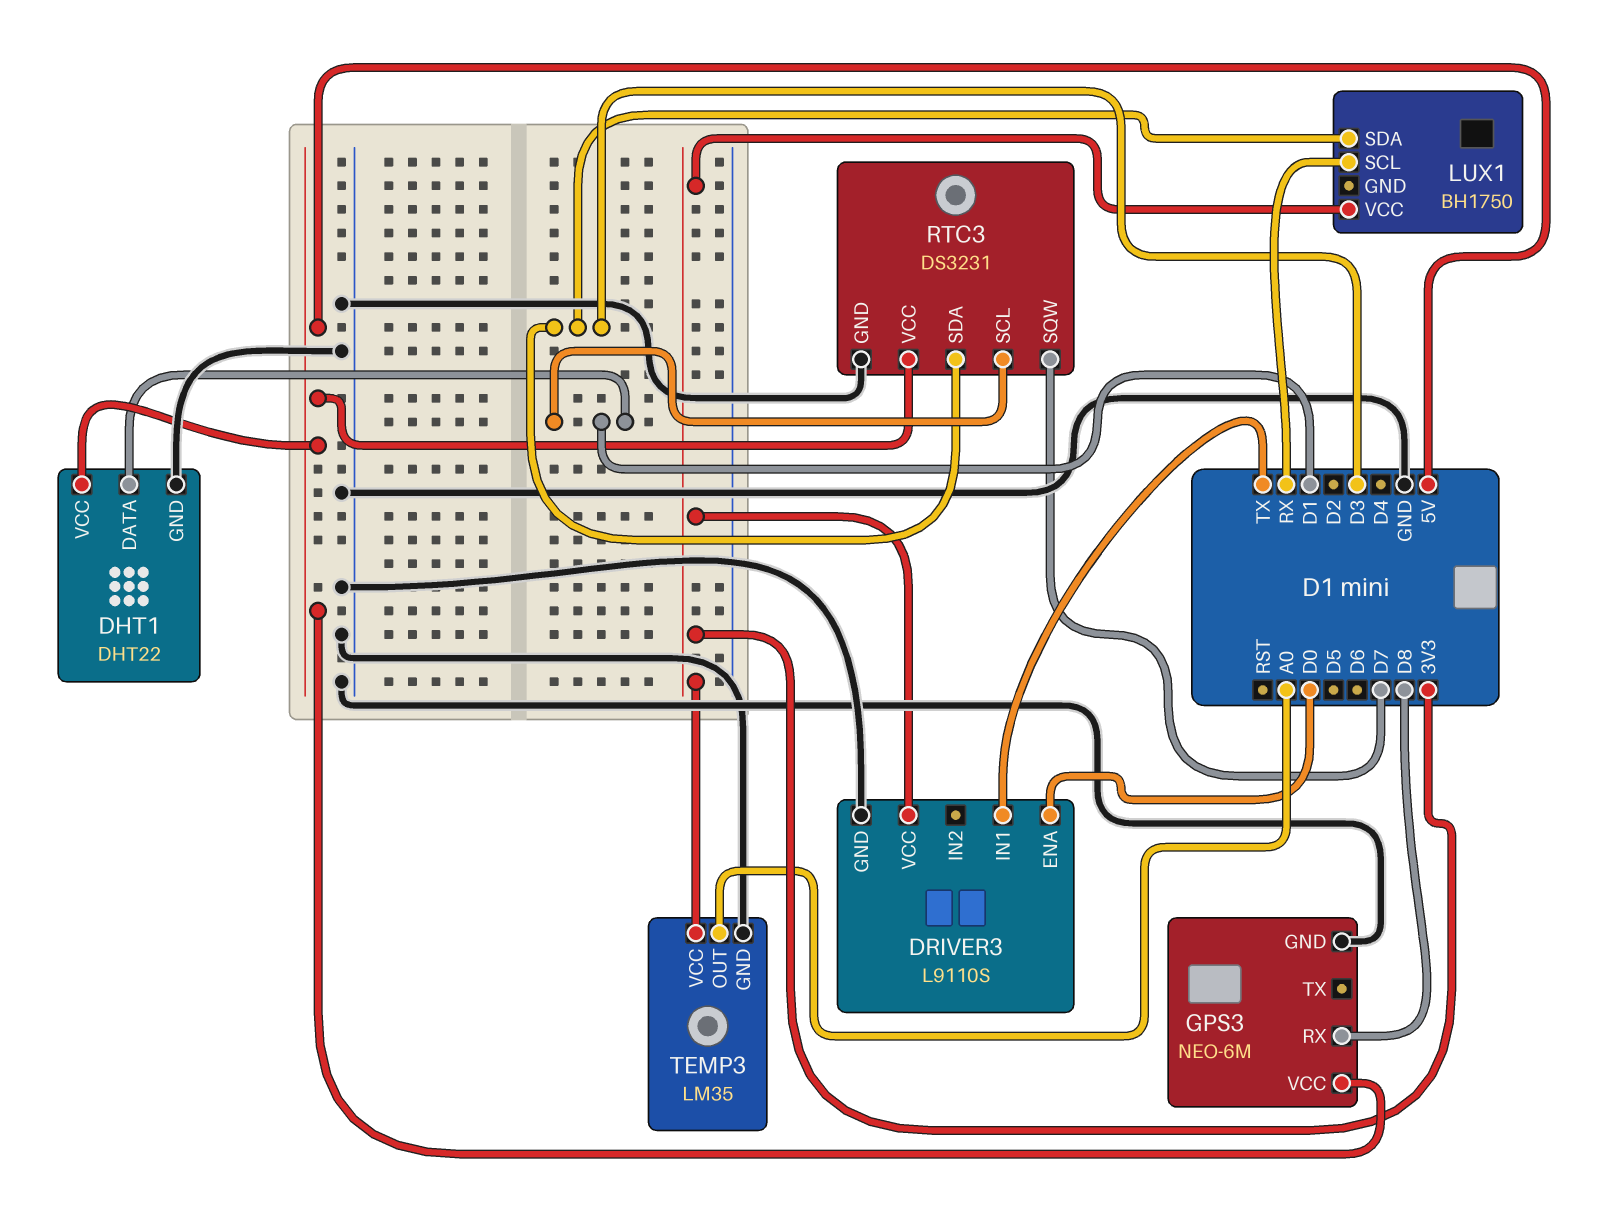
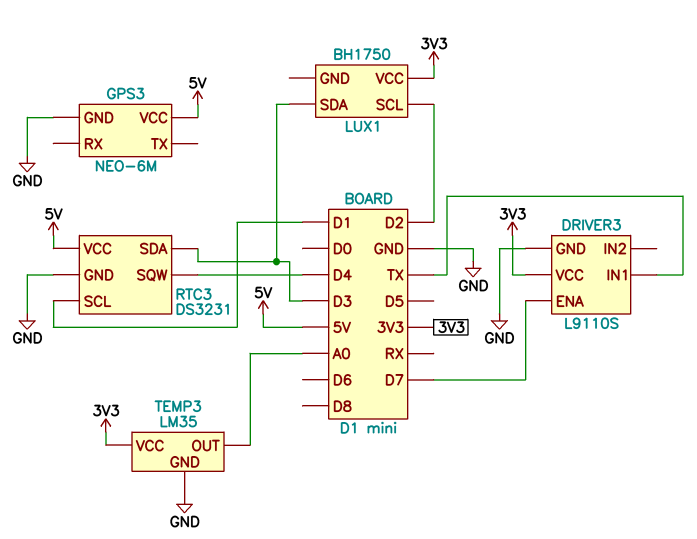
DHT1: DHT22 -> none
DHT1 pin DATA: D1 -> none
DHT1 pin GND: GND -> none
DHT1 pin VCC: 5V -> none
DRIVER3 pin ENA: D0 -> D7
GPS3 pin RX: D8 -> none
LUX1 pin SCL: RX -> D2
RTC3 pin SQW: D7 -> D4

